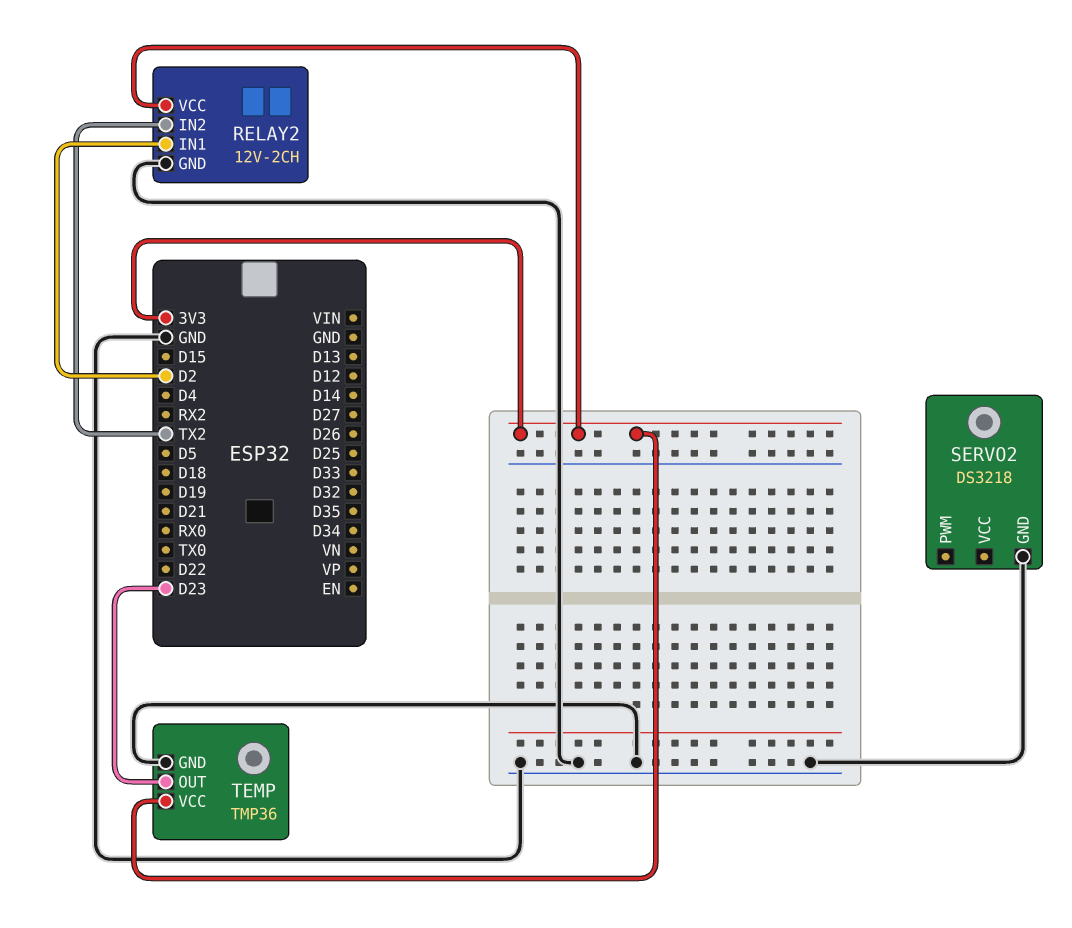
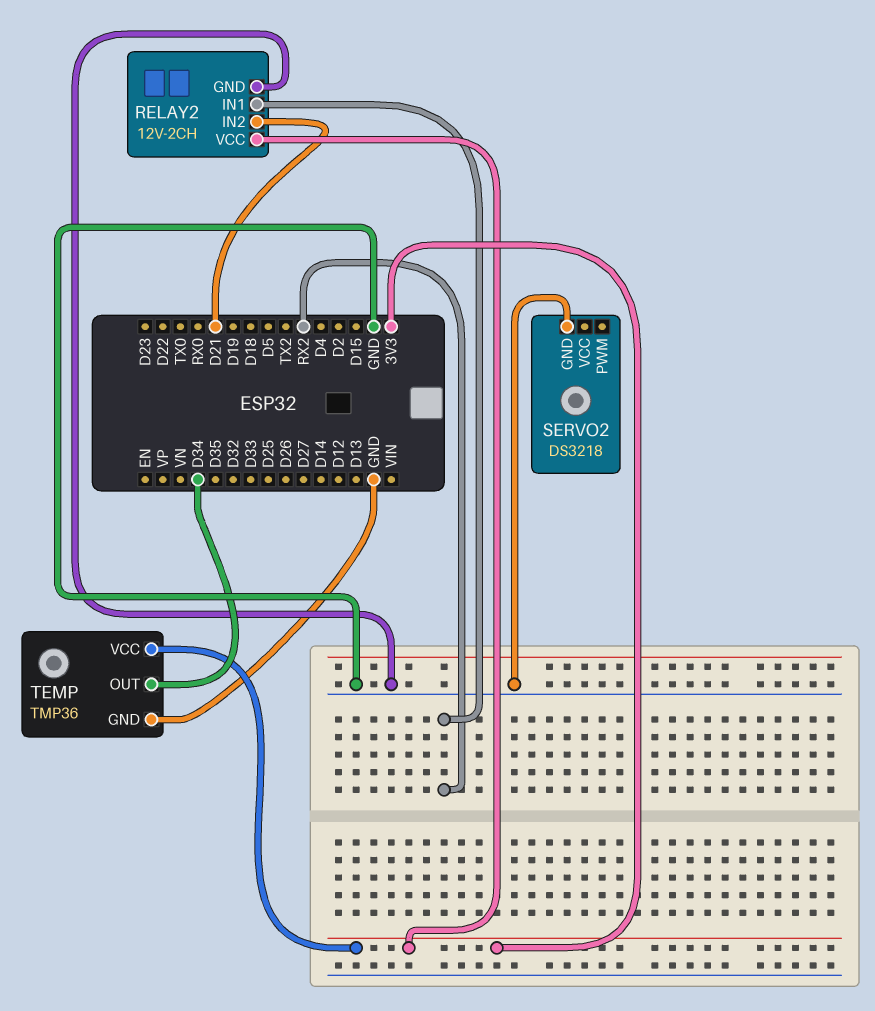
RELAY2 pin IN1: D2 -> RX2
RELAY2 pin IN2: TX2 -> D21
TEMP pin OUT: D23 -> D34

